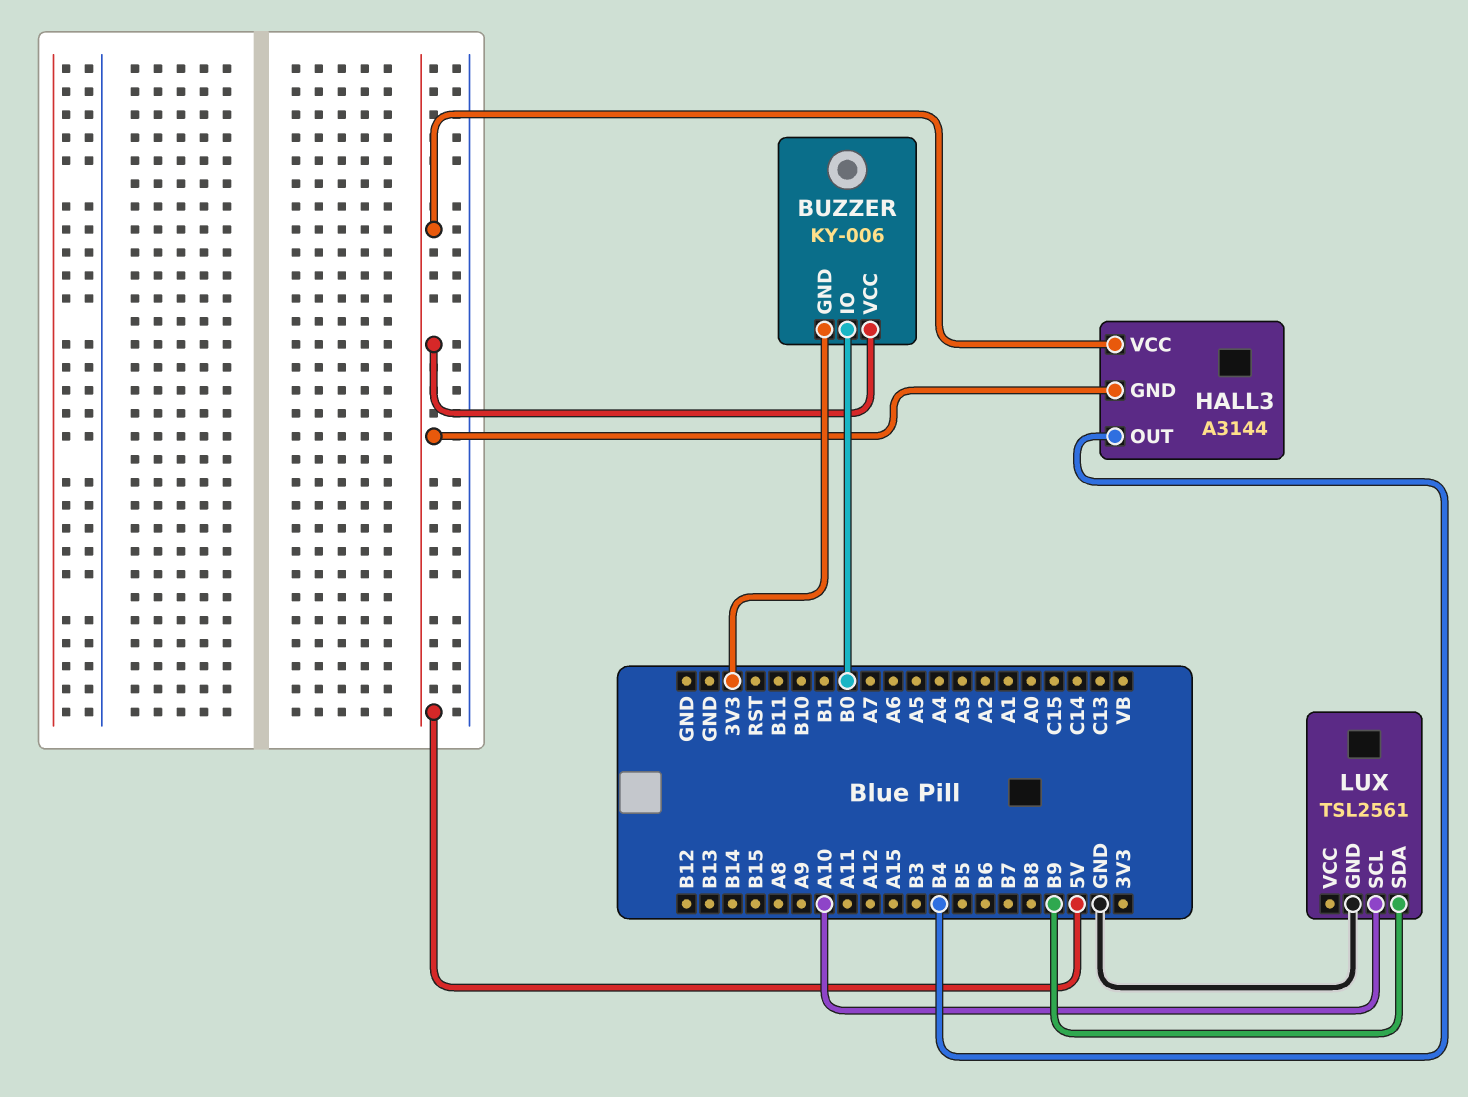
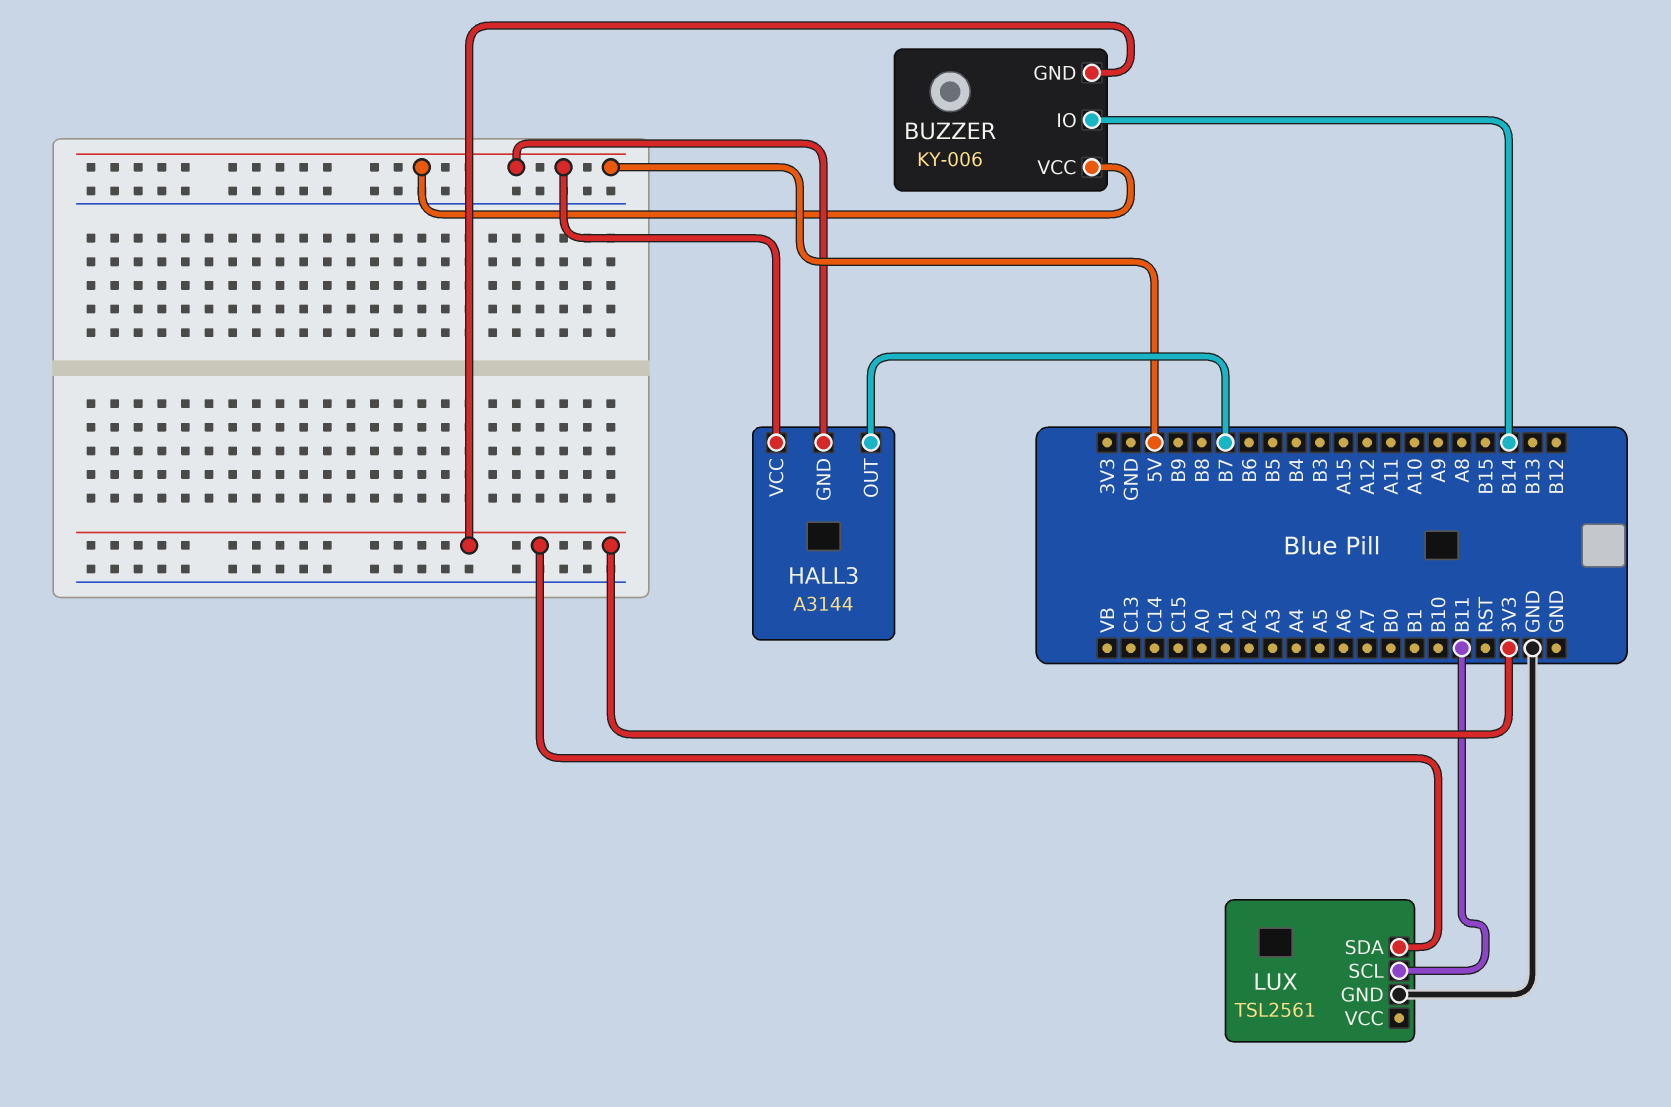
BUZZER pin IO: B0 -> B14
HALL3 pin OUT: B4 -> B7
LUX pin SCL: A10 -> B11
LUX pin SDA: B9 -> 3V3

